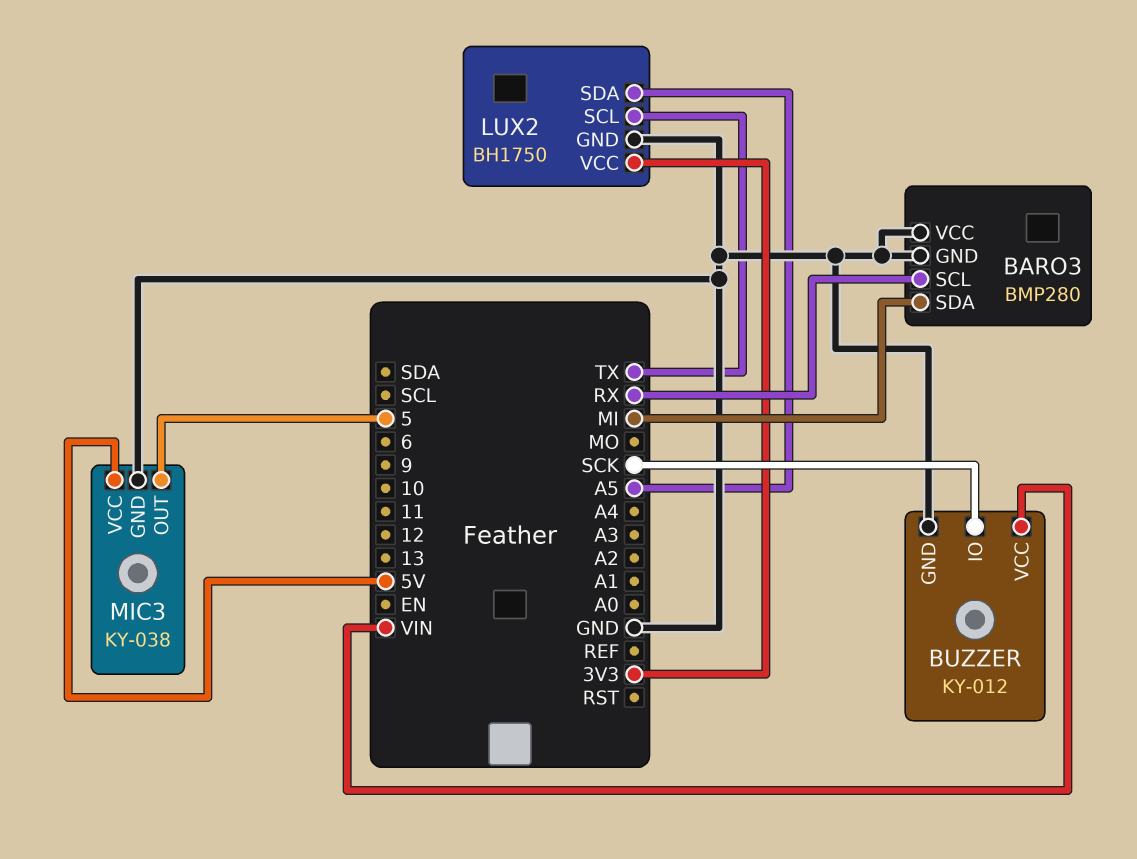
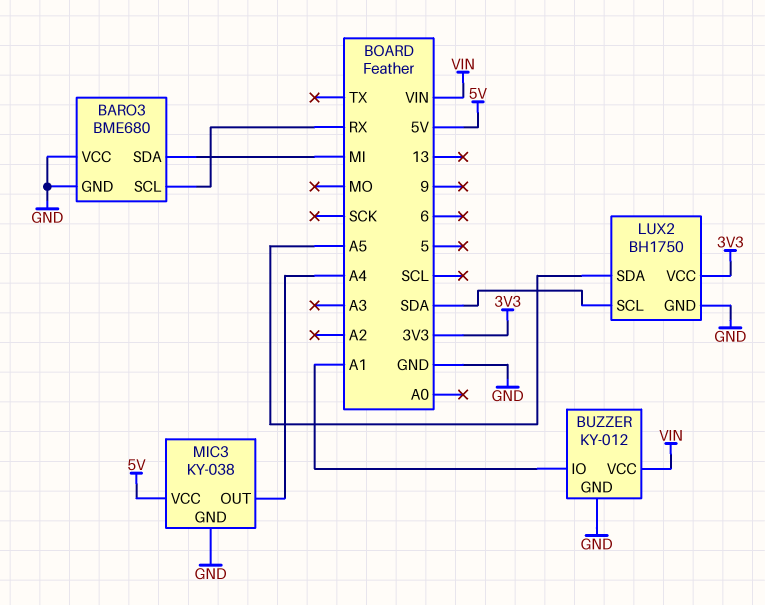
BARO3: BMP280 -> BME680
BUZZER pin IO: SCK -> A1
LUX2 pin SCL: TX -> SDA
MIC3 pin OUT: 5 -> A4

